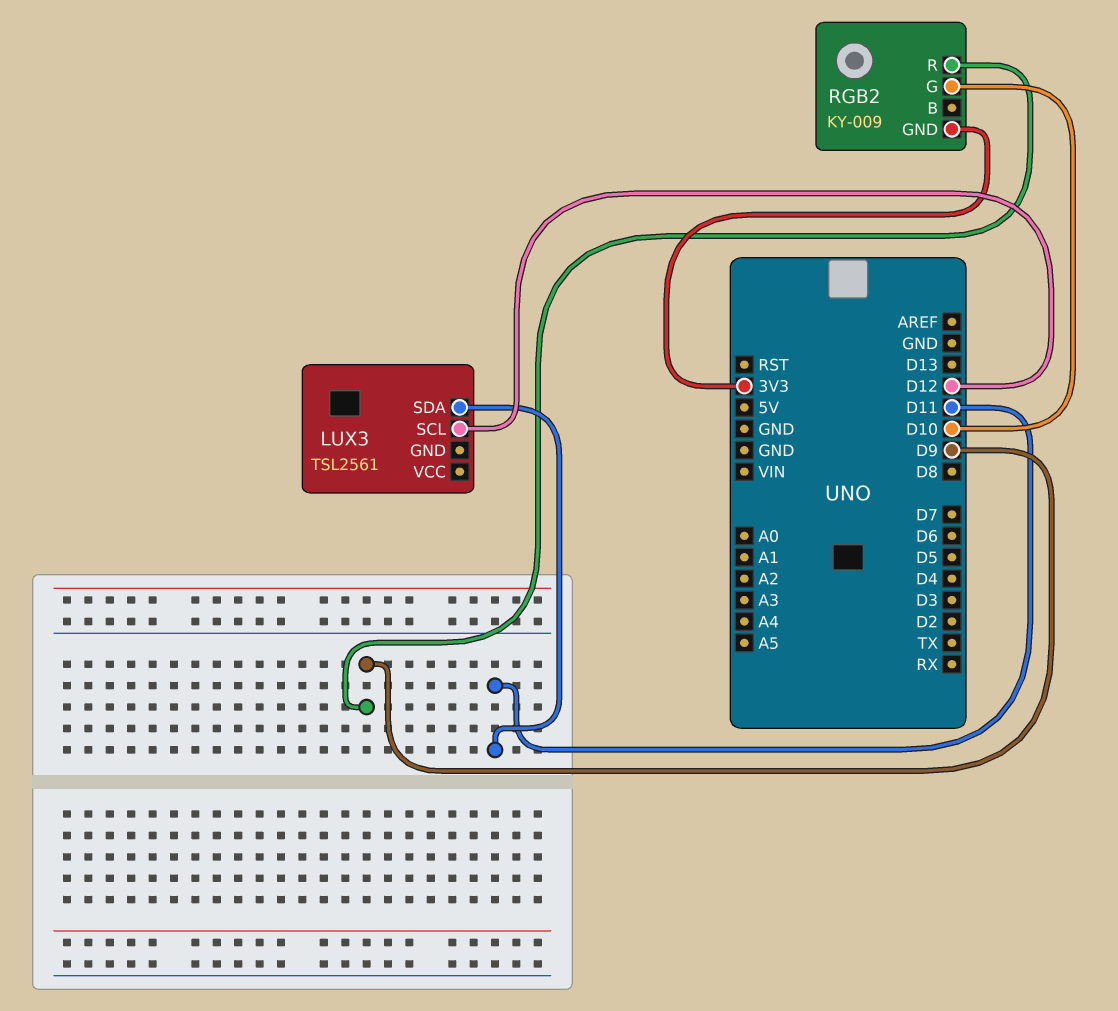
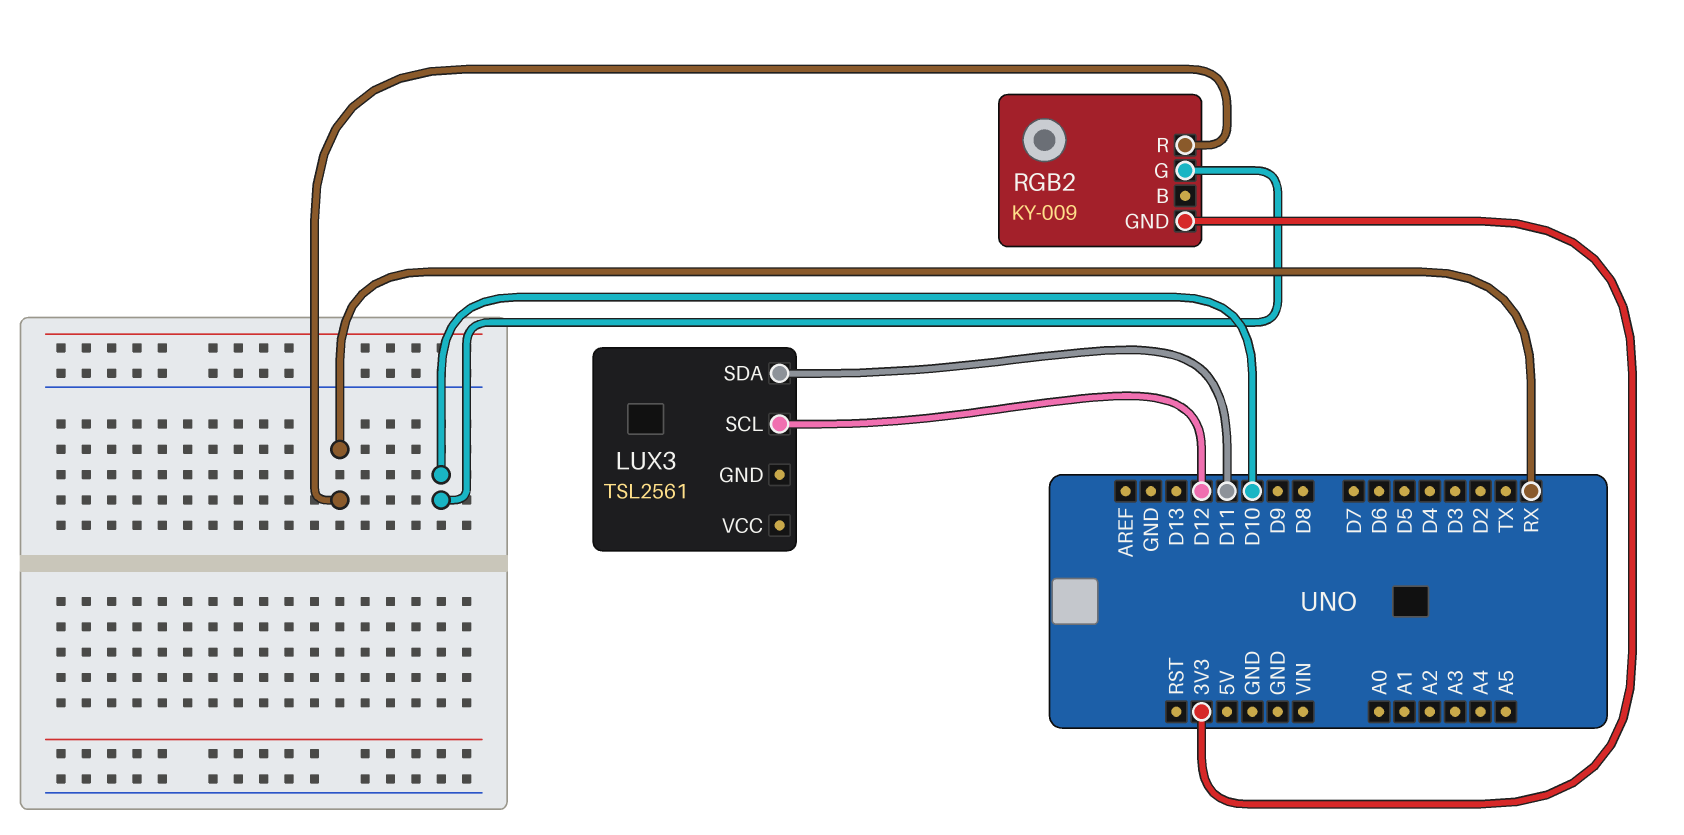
RGB2 pin R: D9 -> RX

